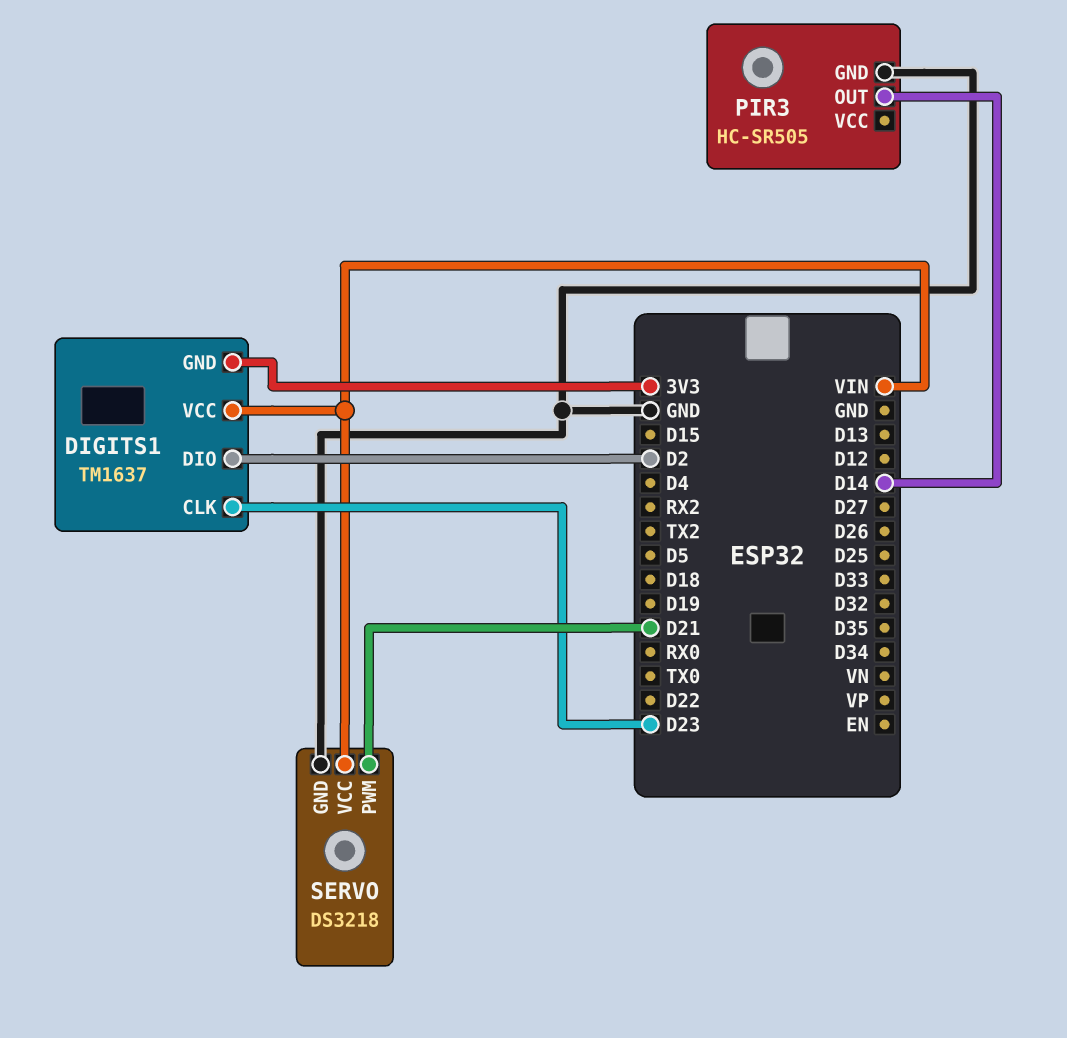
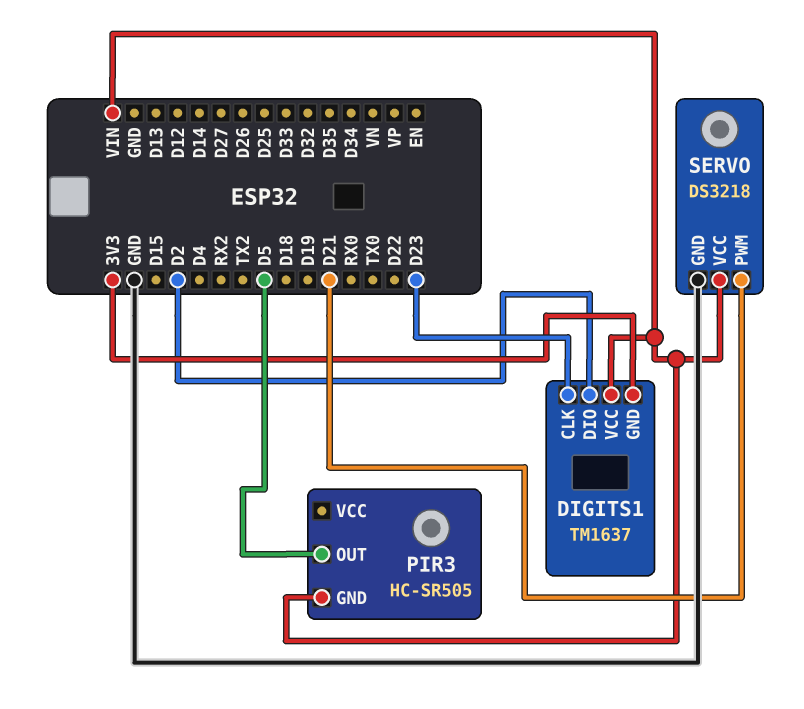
PIR3 pin GND: GND -> VIN
PIR3 pin OUT: D14 -> D5

